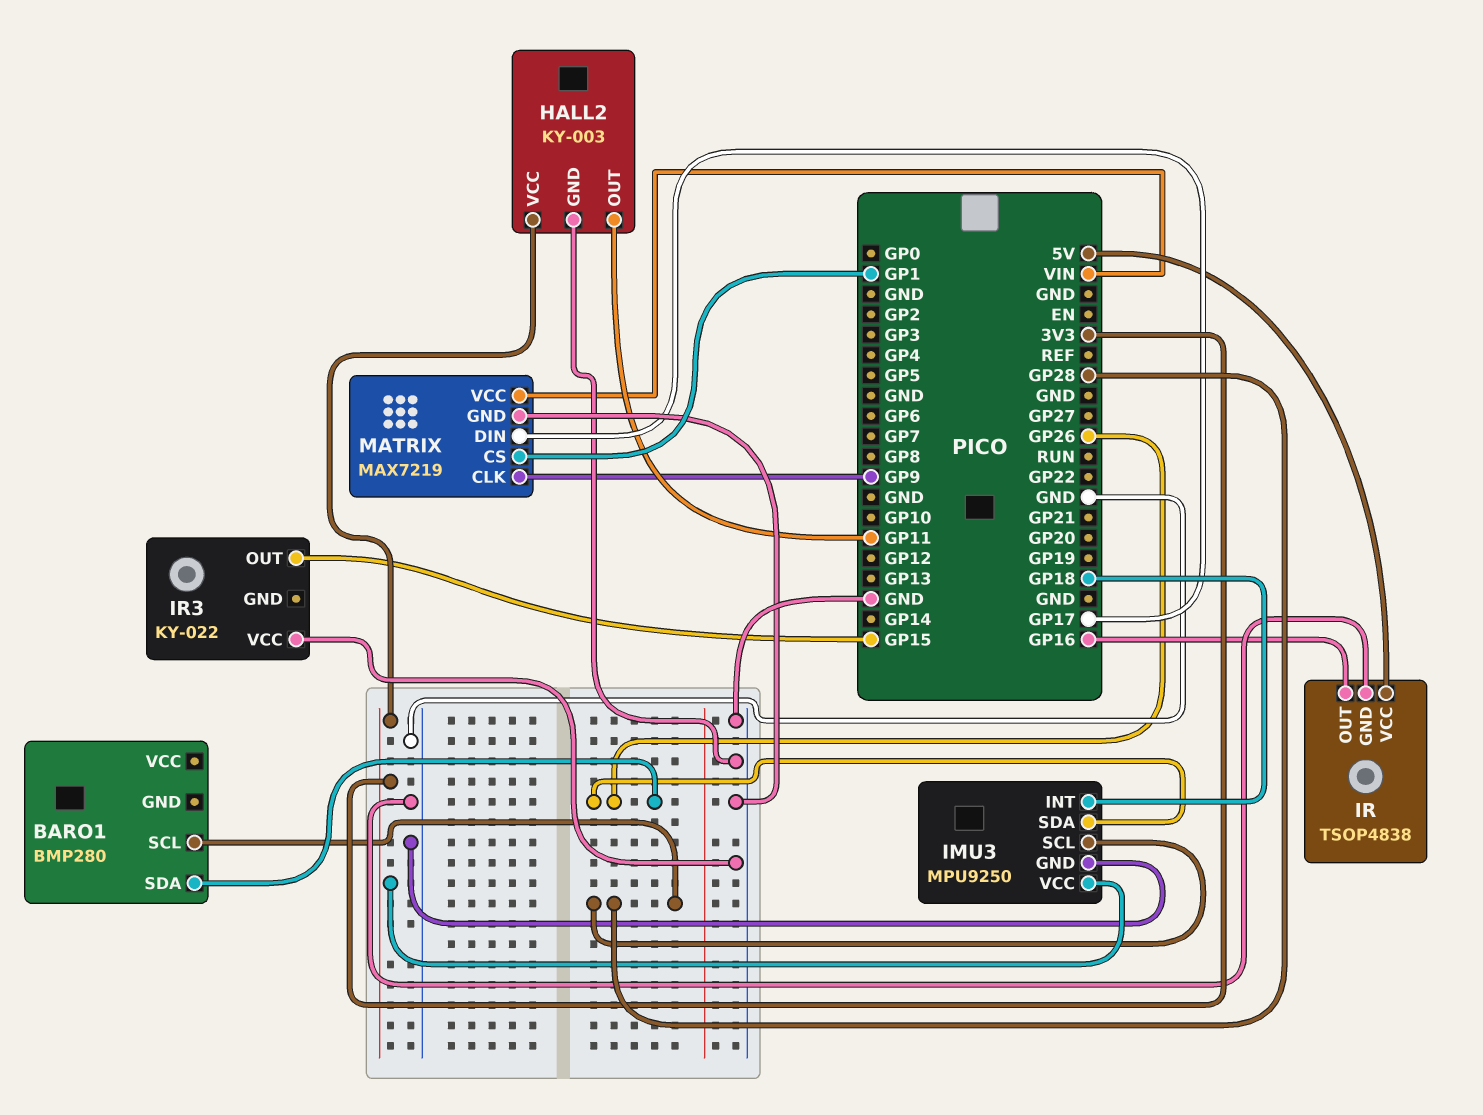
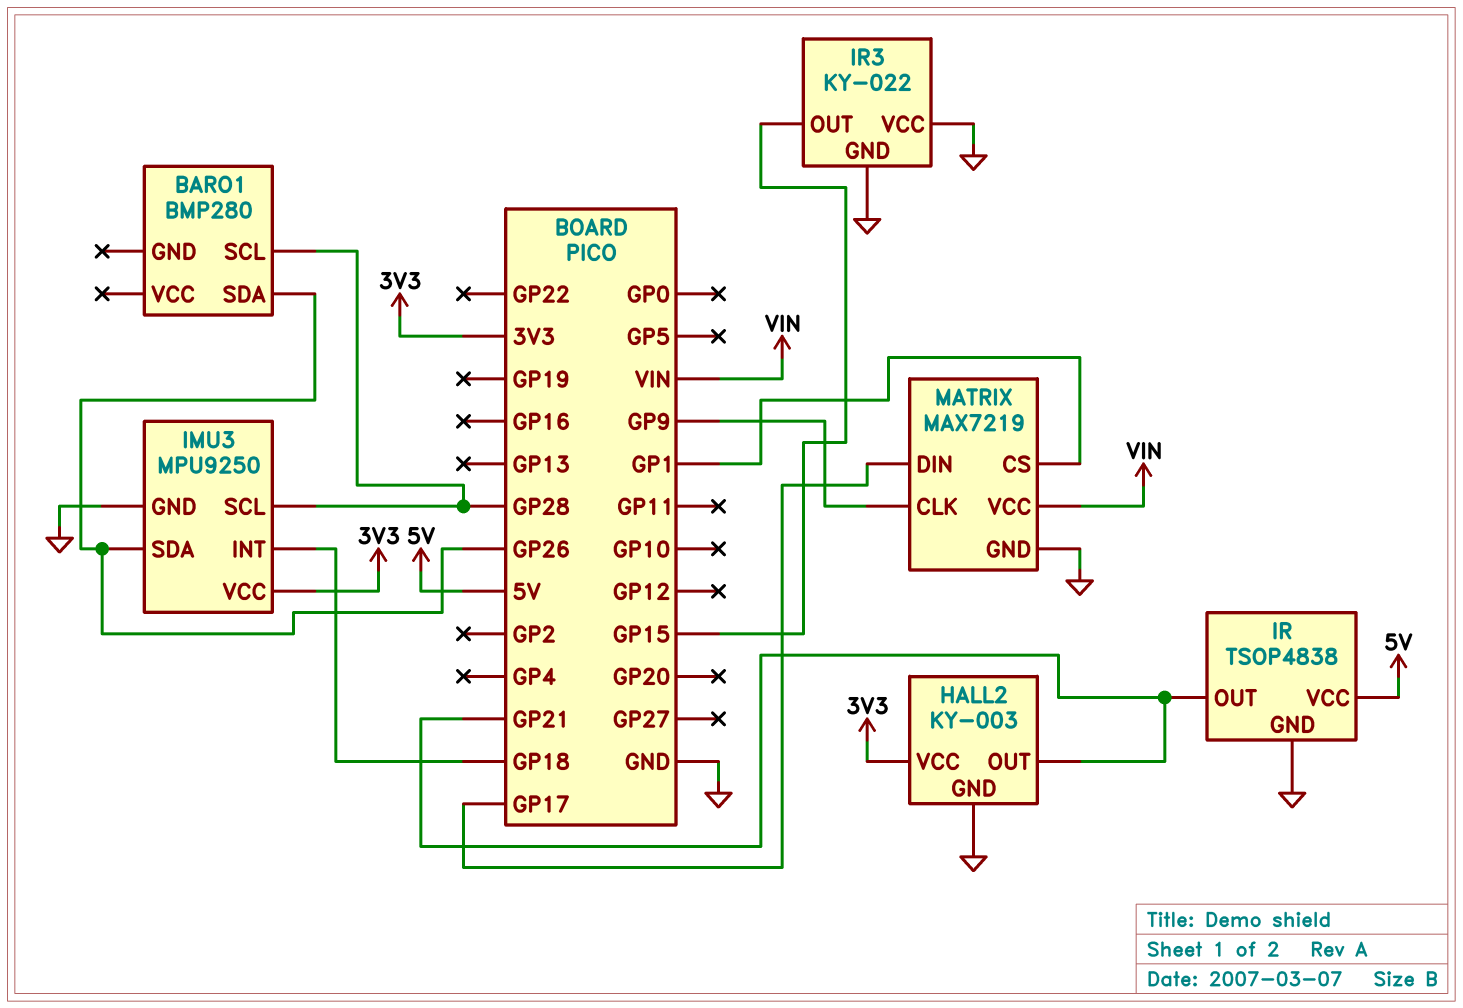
HALL2 pin OUT: GP11 -> GP21
IR pin OUT: GP16 -> GP21
IR3 pin GND: none -> GND

